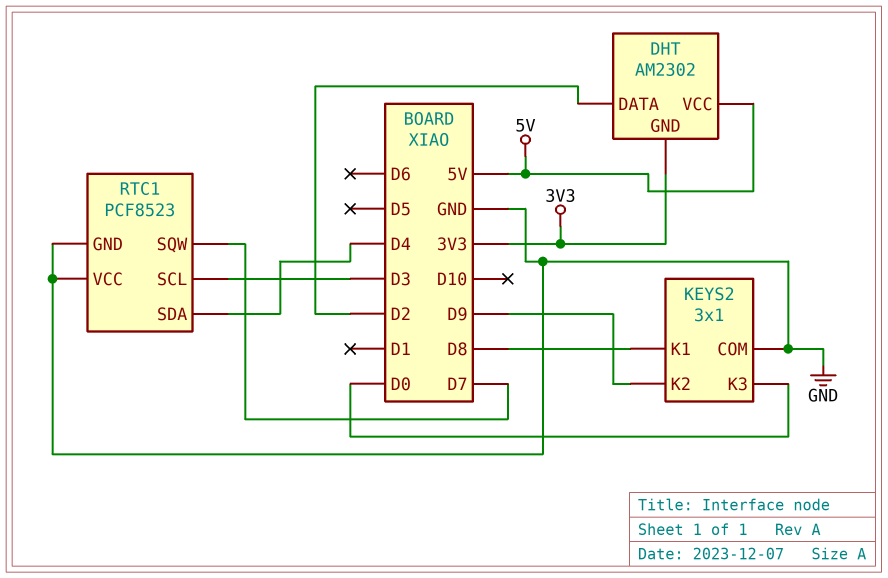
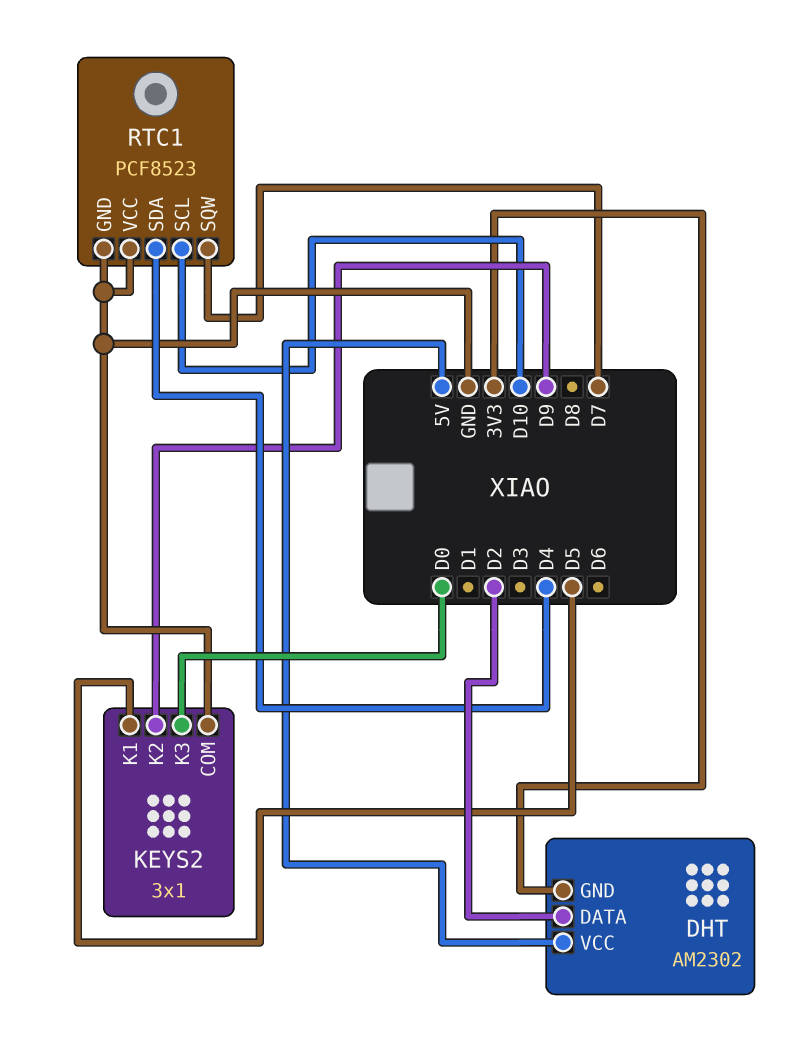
KEYS2 pin K1: D8 -> D5
RTC1 pin SCL: D3 -> D10

